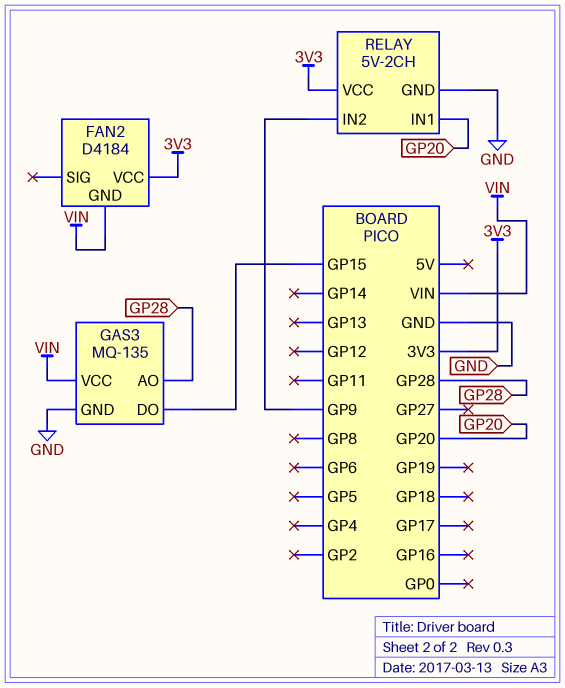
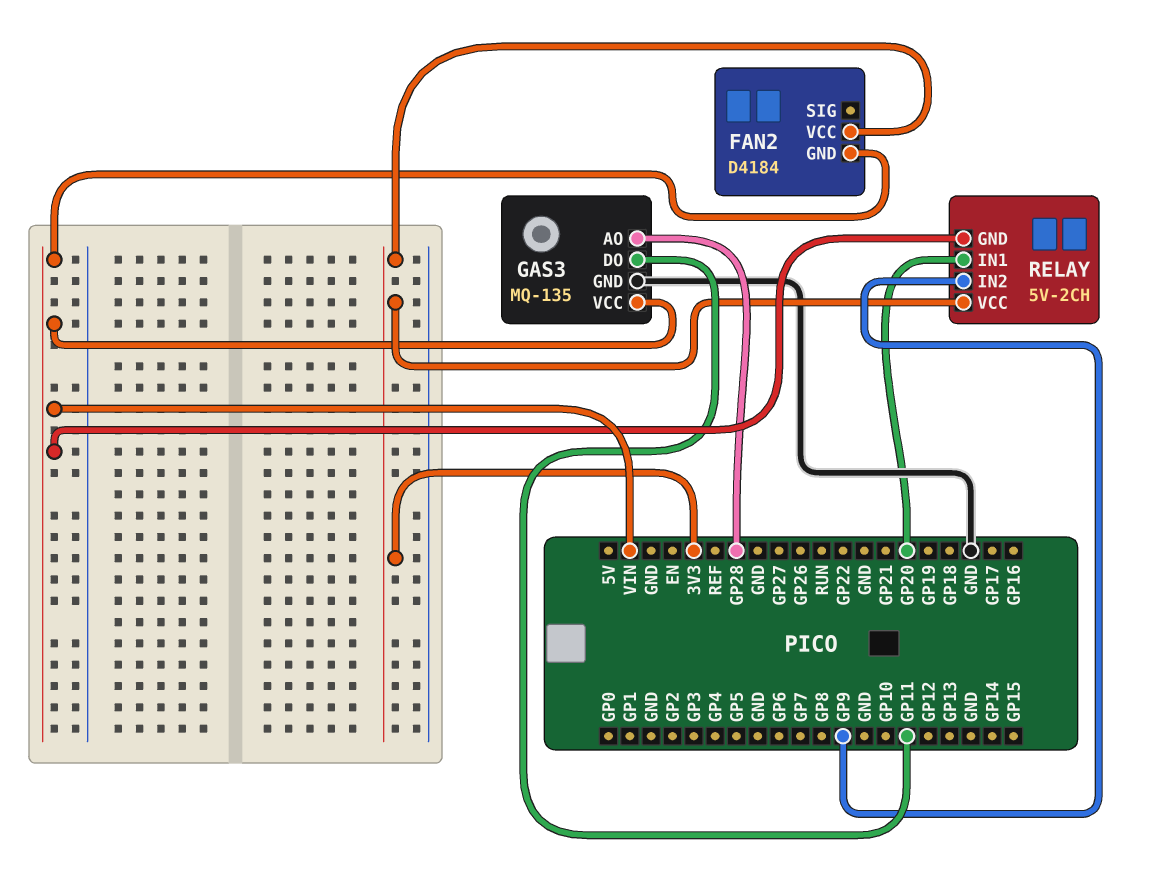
GAS3 pin DO: GP15 -> GP11
RELAY pin GND: GND -> VIN

